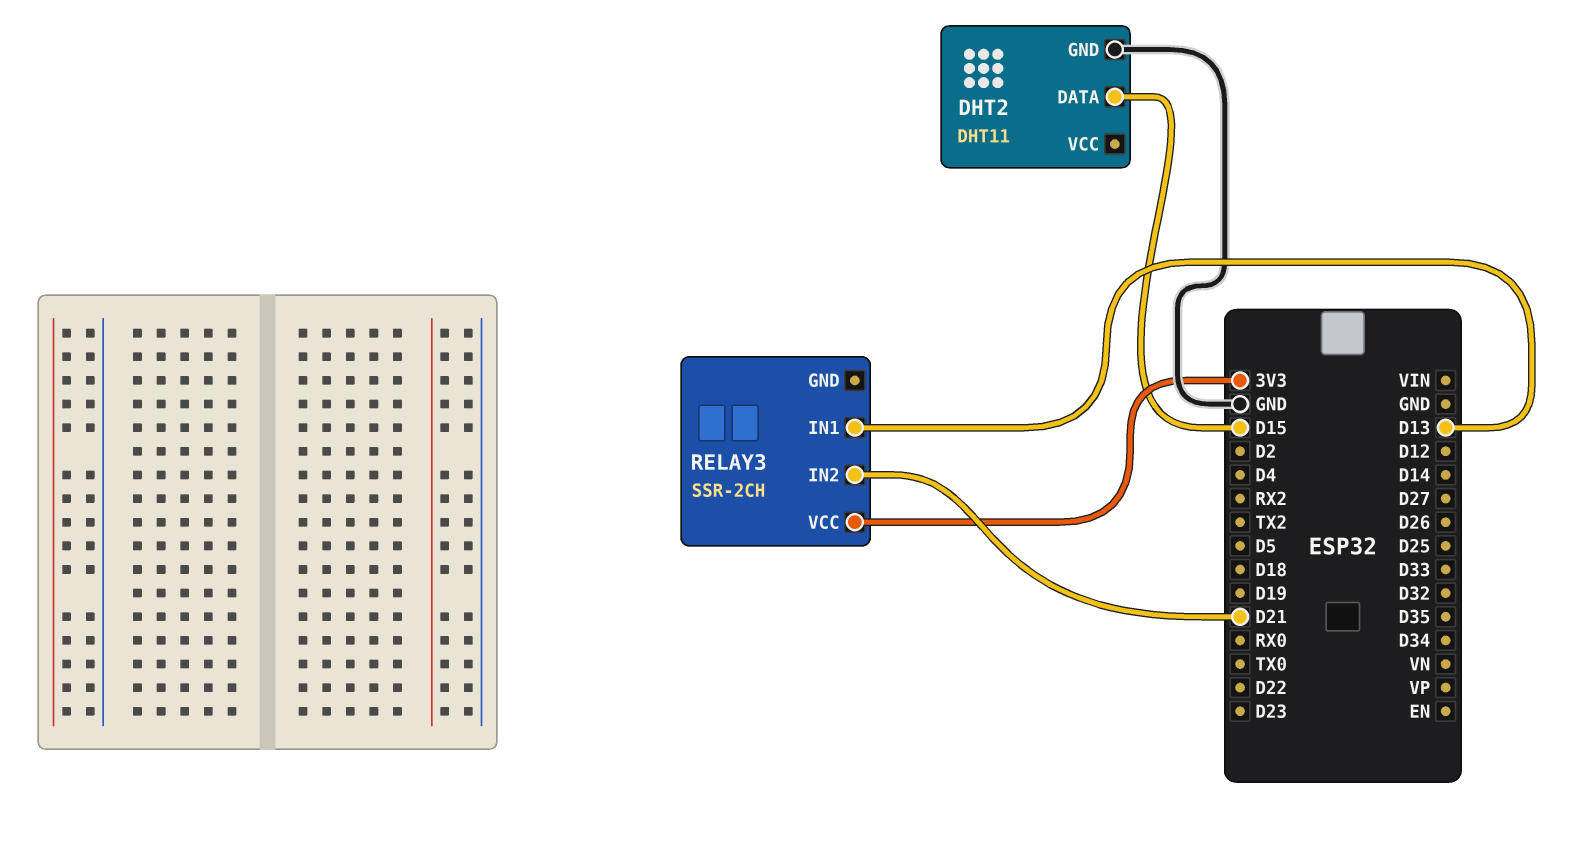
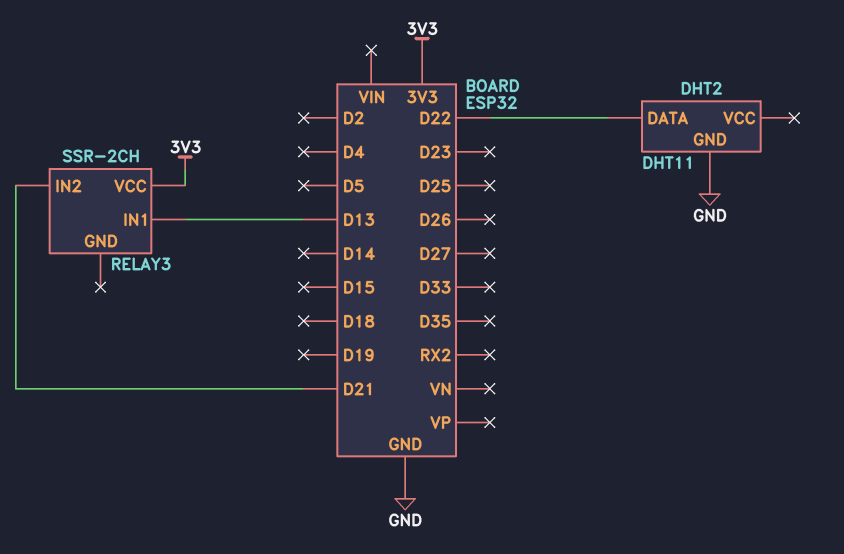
DHT2 pin DATA: D15 -> D22

